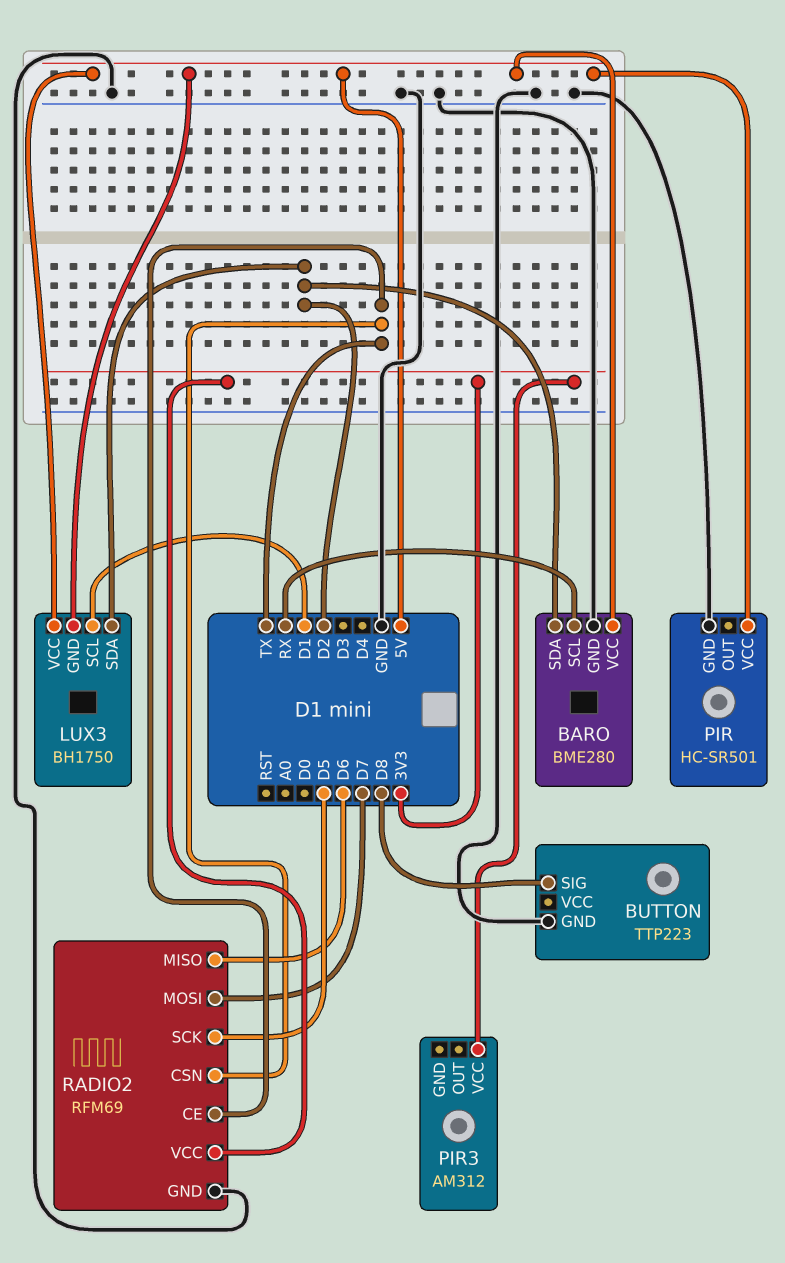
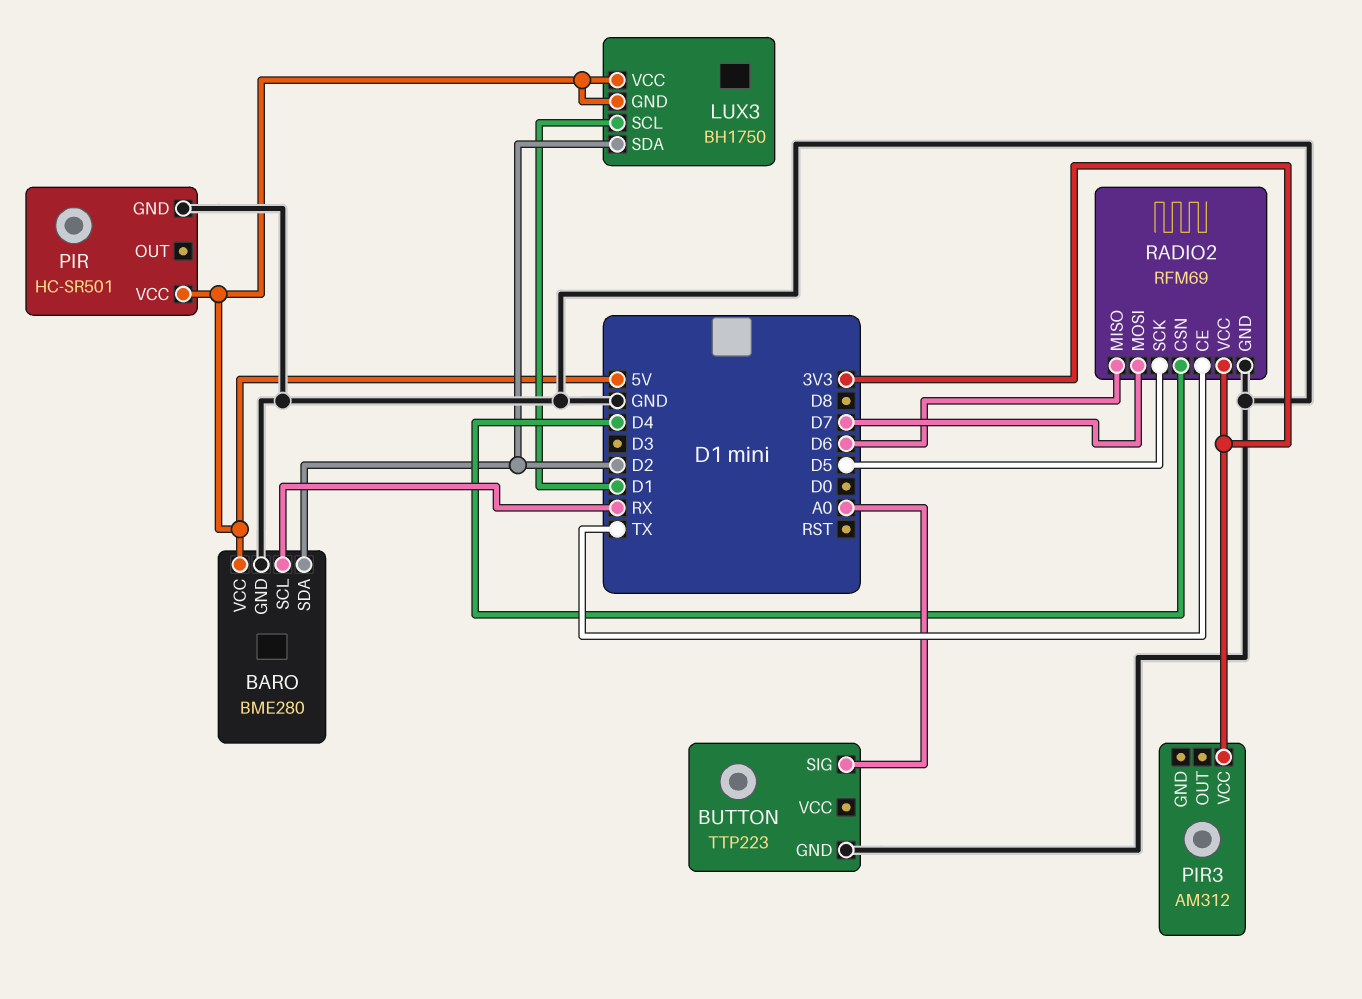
BUTTON pin SIG: D8 -> A0
RADIO2 pin CSN: TX -> D4

